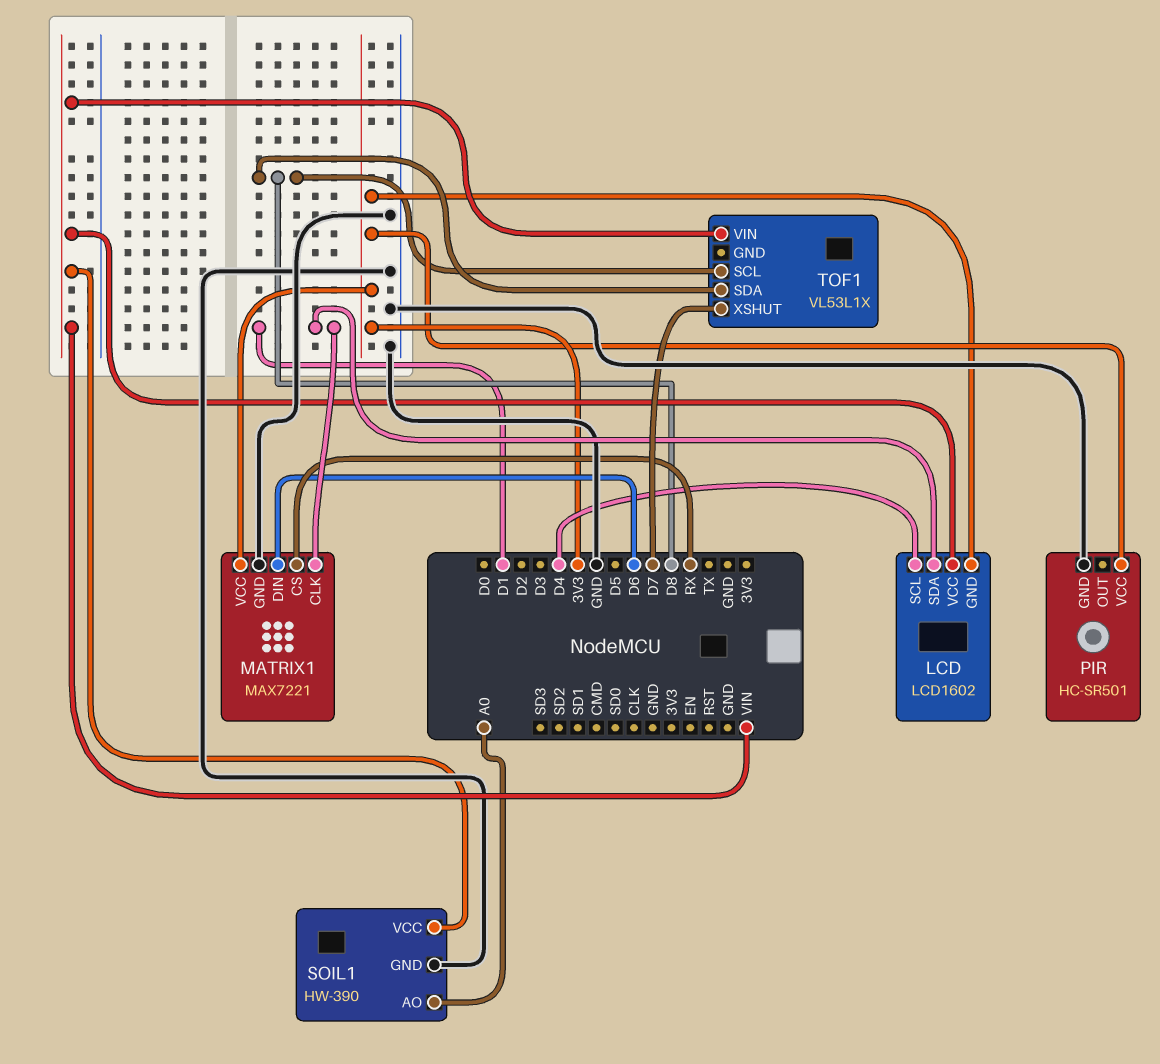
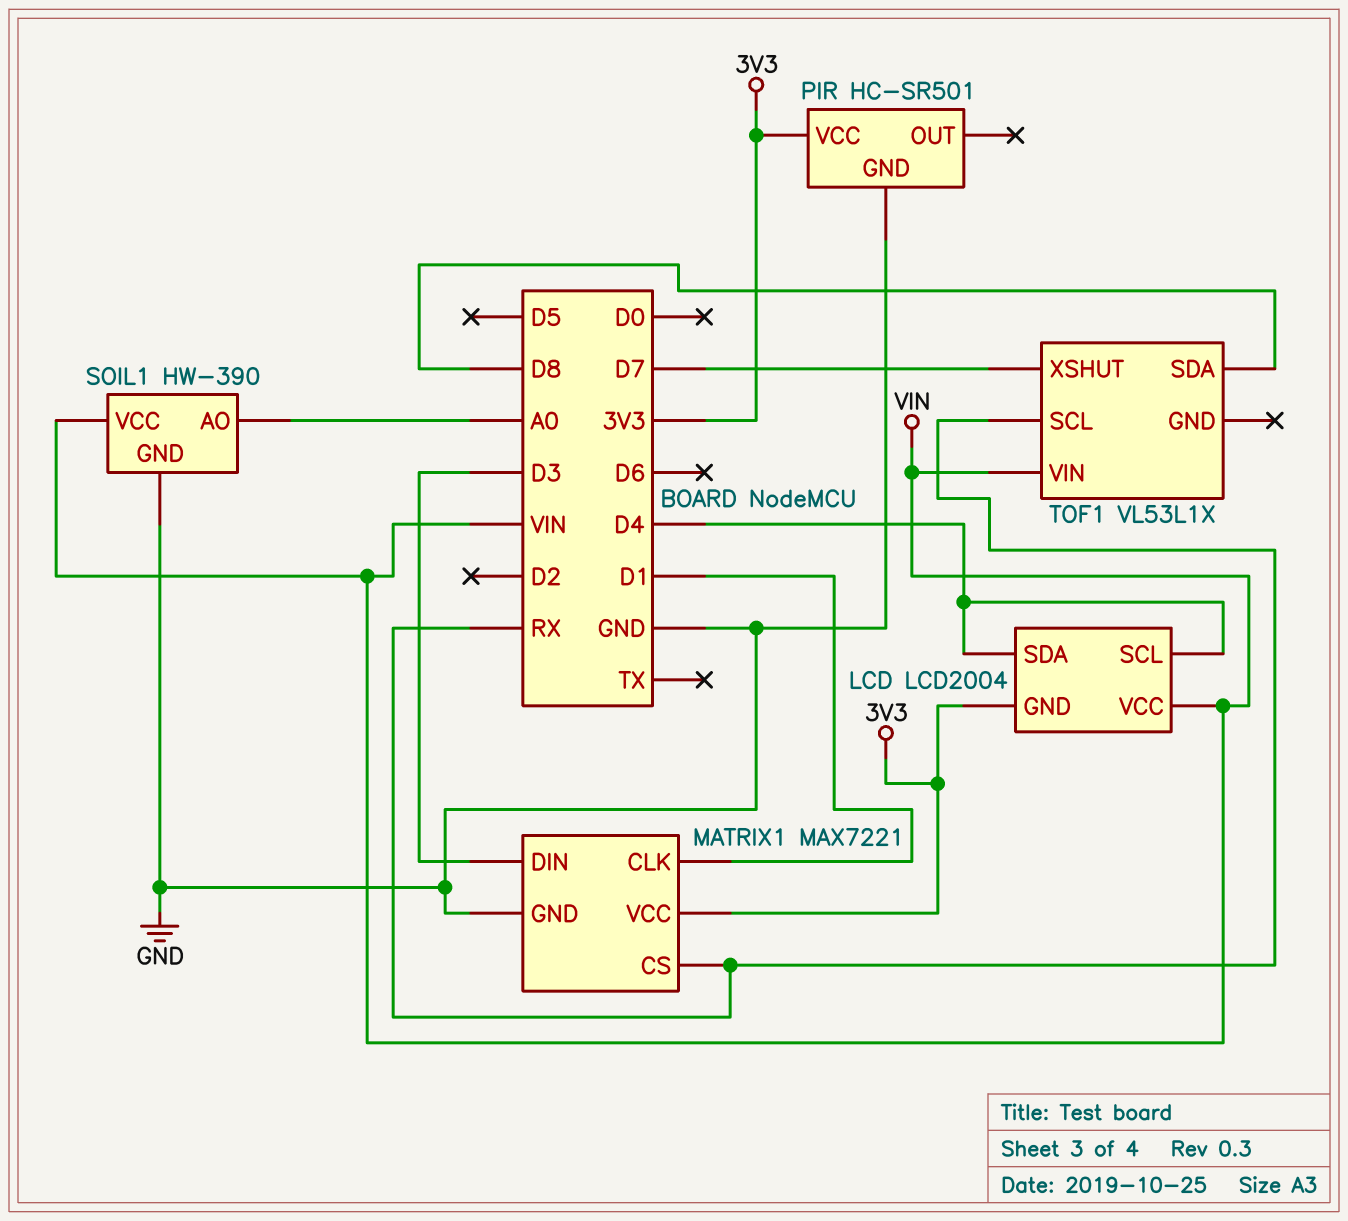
LCD: LCD1602 -> LCD2004
LCD pin SDA: D1 -> D4
MATRIX1 pin DIN: D6 -> D3
TOF1 pin SCL: D8 -> RX

